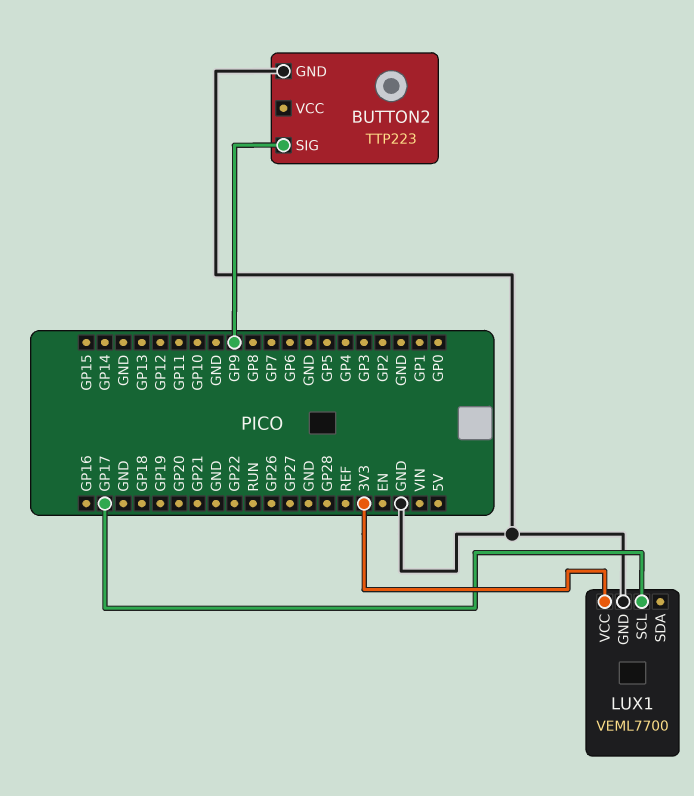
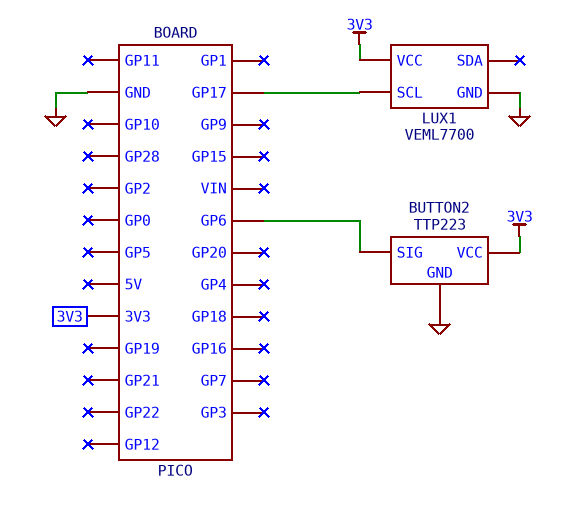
BUTTON2 pin SIG: GP9 -> GP6
BUTTON2 pin VCC: none -> 3V3

